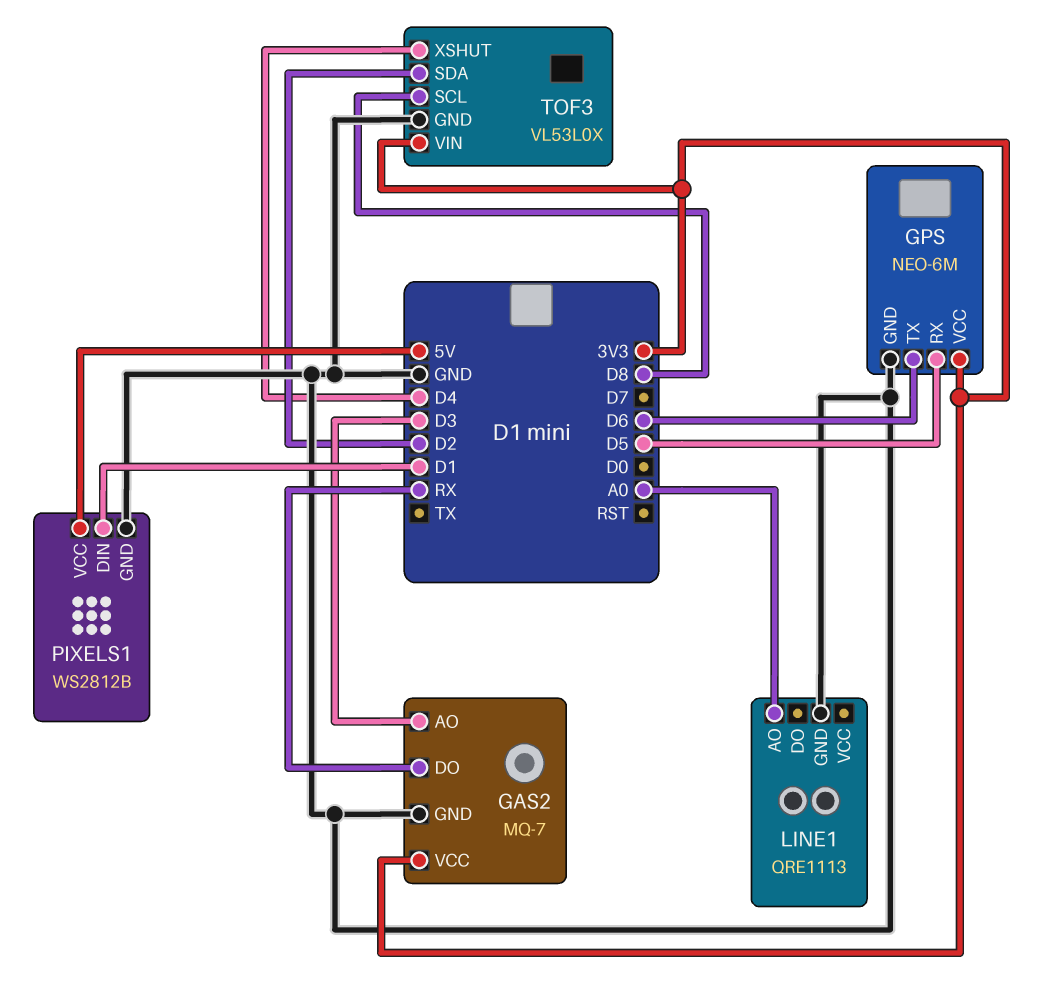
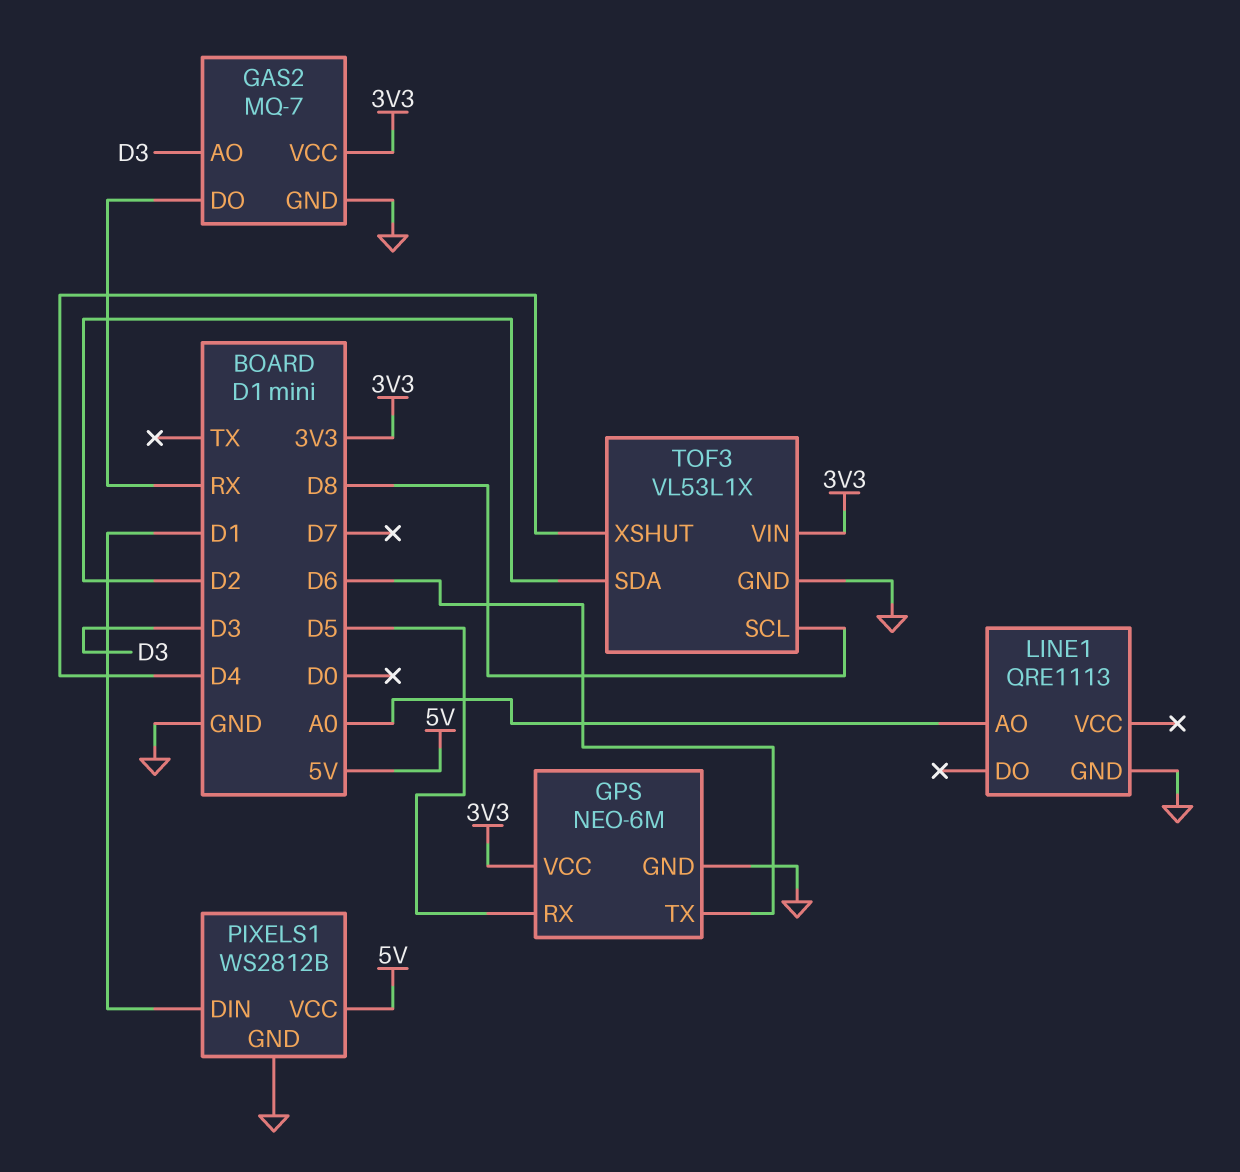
TOF3: VL53L0X -> VL53L1X

